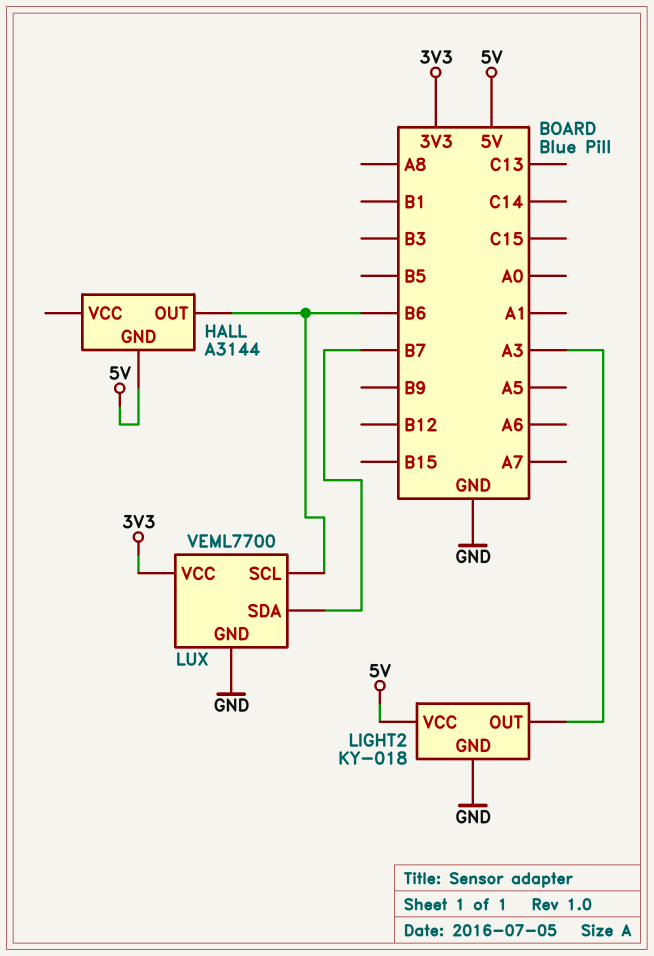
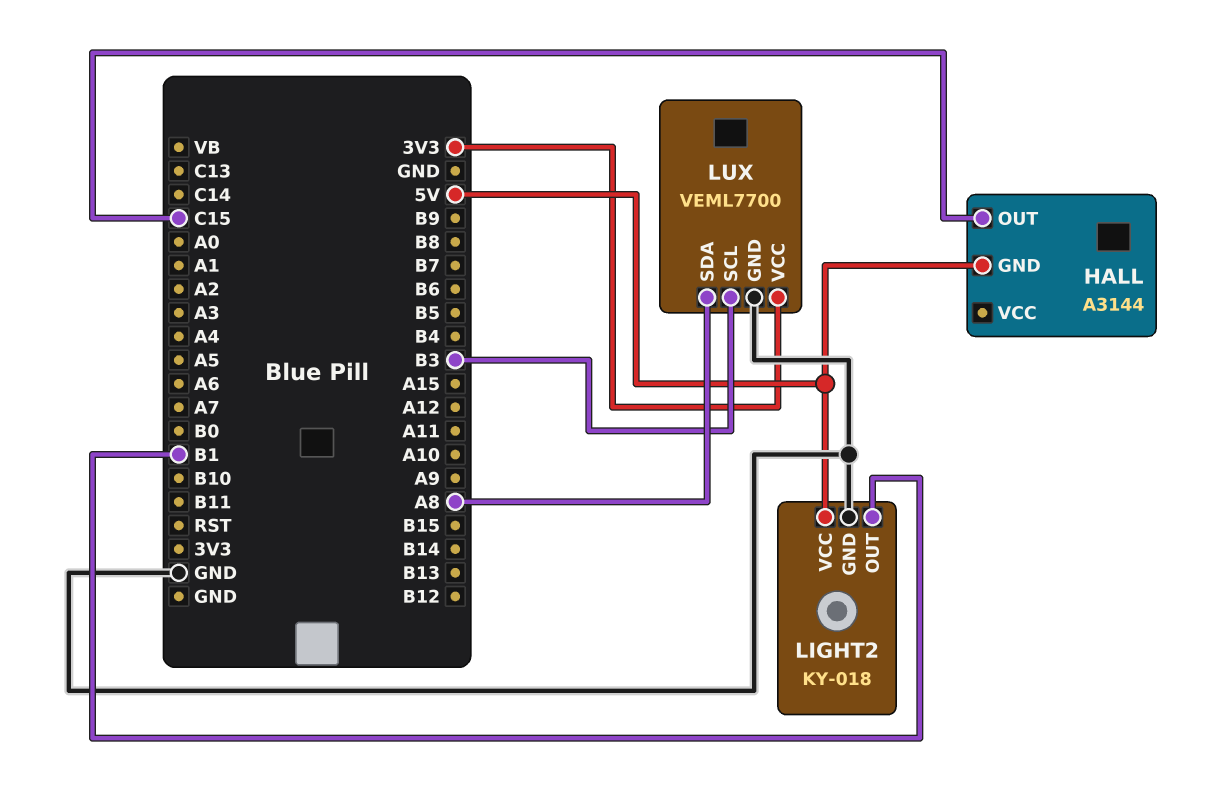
HALL pin OUT: B6 -> C15
LIGHT2 pin OUT: A3 -> B1
LUX pin SCL: B6 -> B3
LUX pin SDA: B7 -> A8

